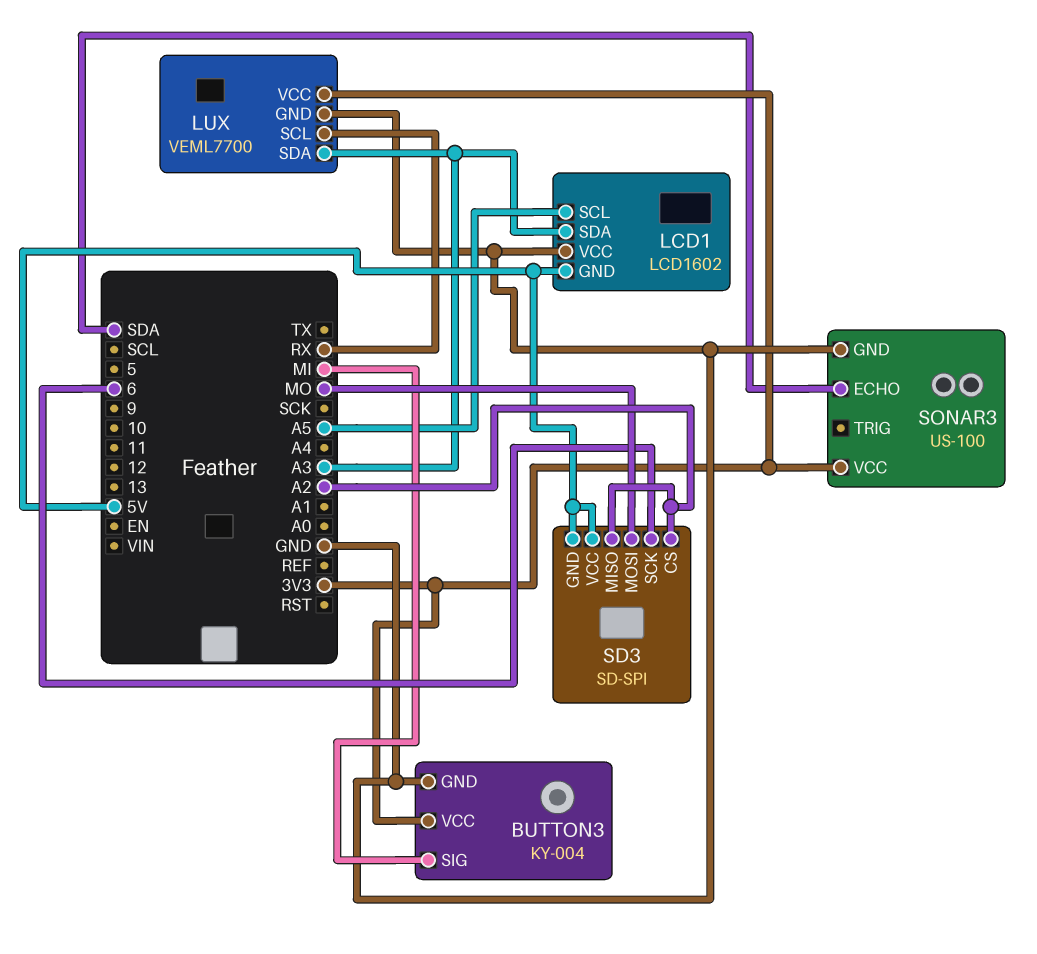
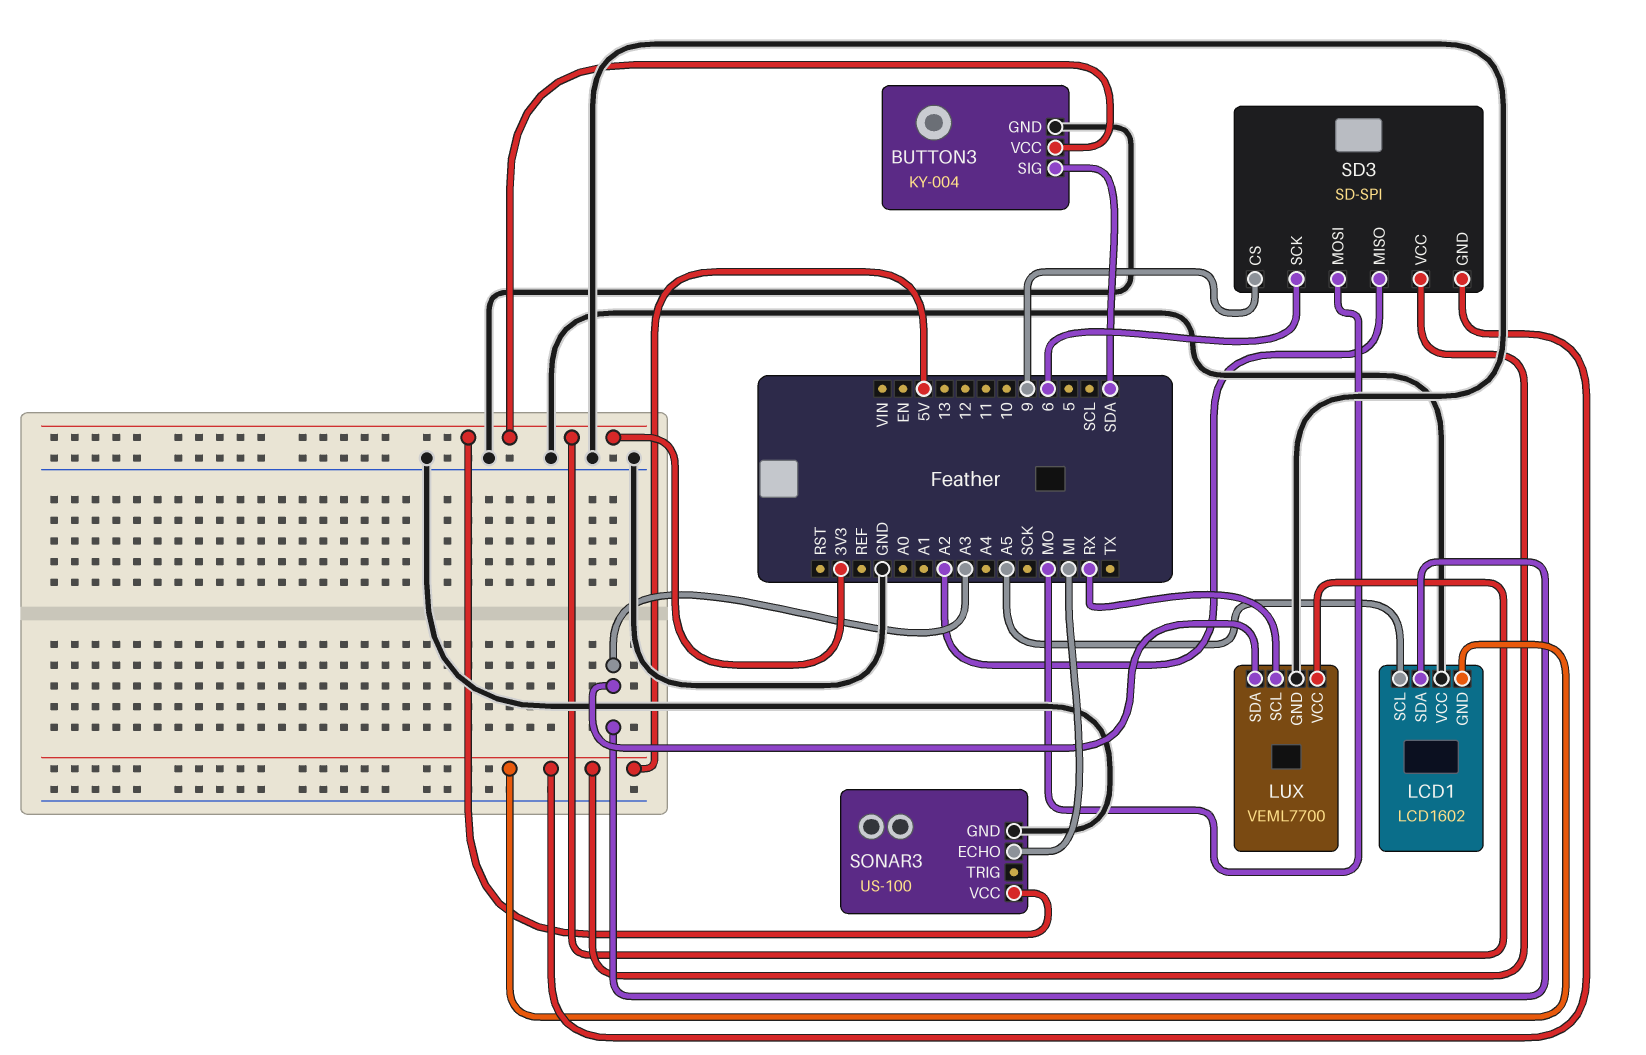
BUTTON3 pin SIG: MI -> SDA
SD3 pin CS: A2 -> 9
SONAR3 pin ECHO: SDA -> MI

